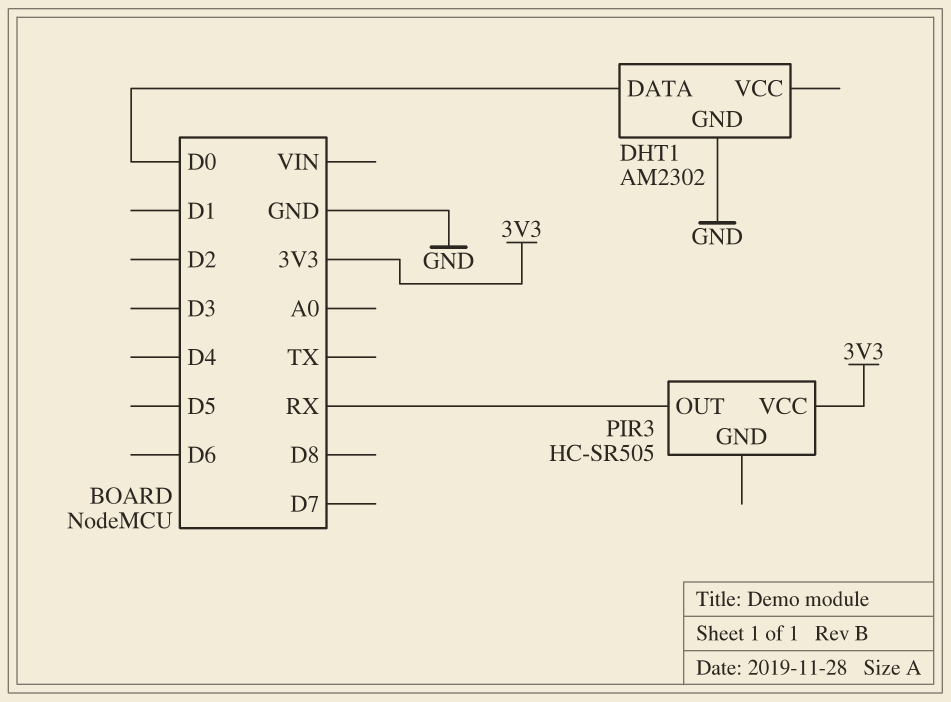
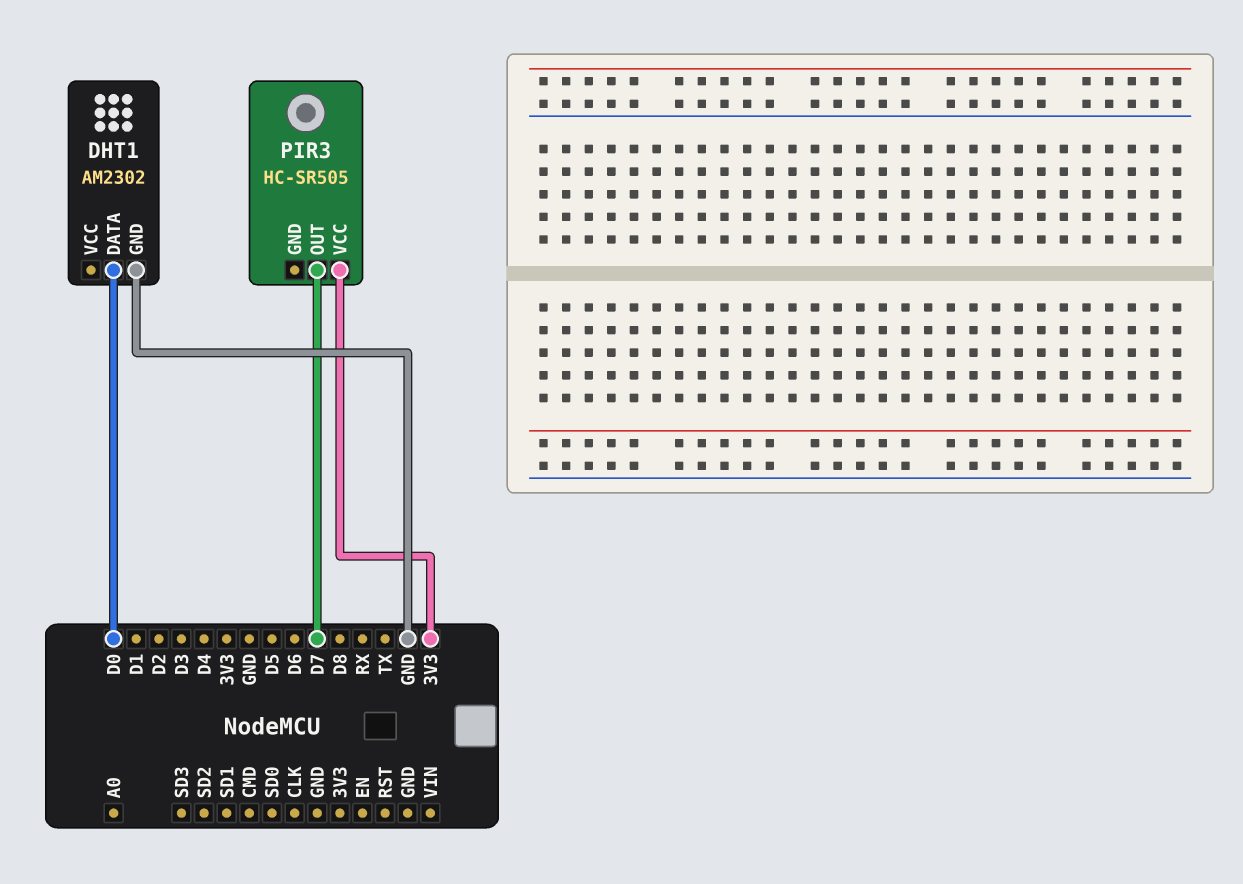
PIR3 pin OUT: RX -> D7

